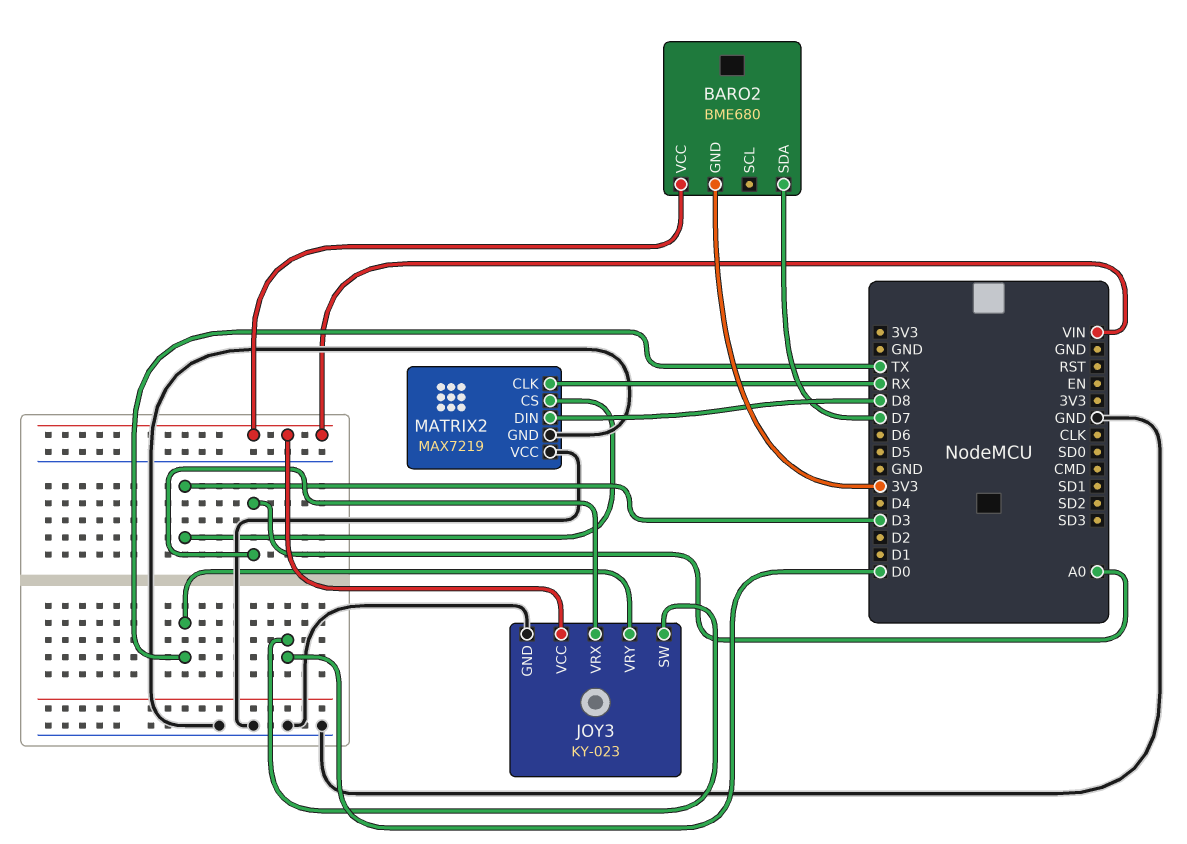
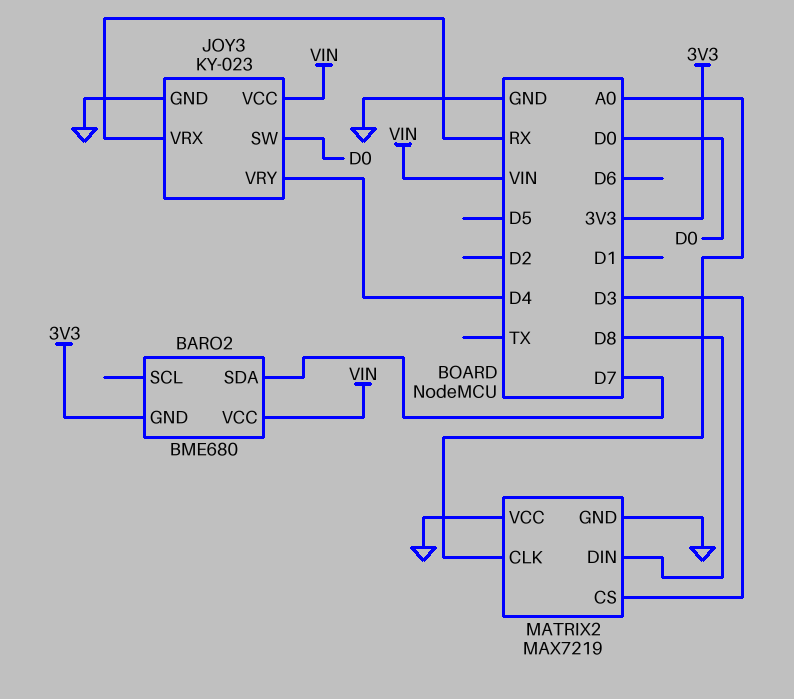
JOY3 pin VRX: A0 -> RX
JOY3 pin VRY: TX -> D4
MATRIX2 pin CLK: RX -> A0

